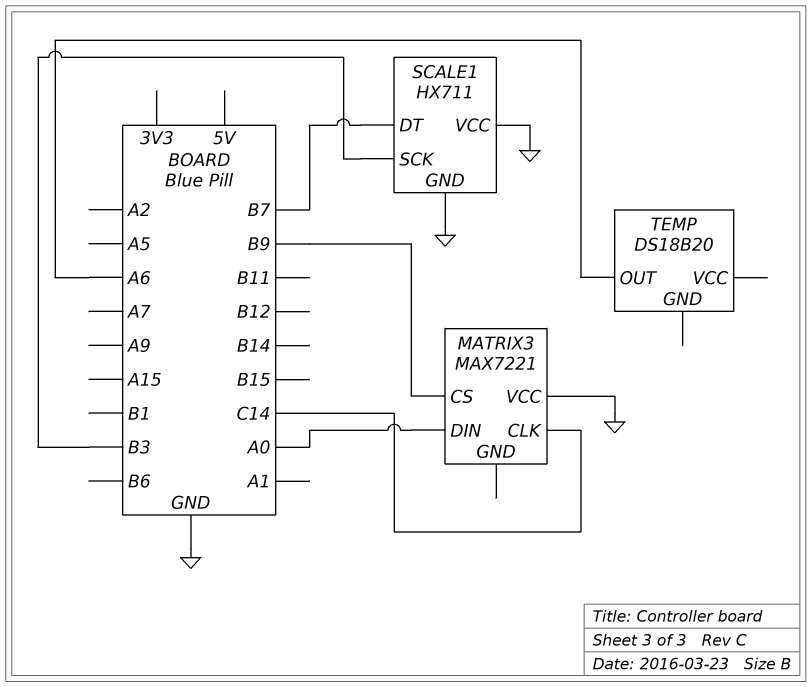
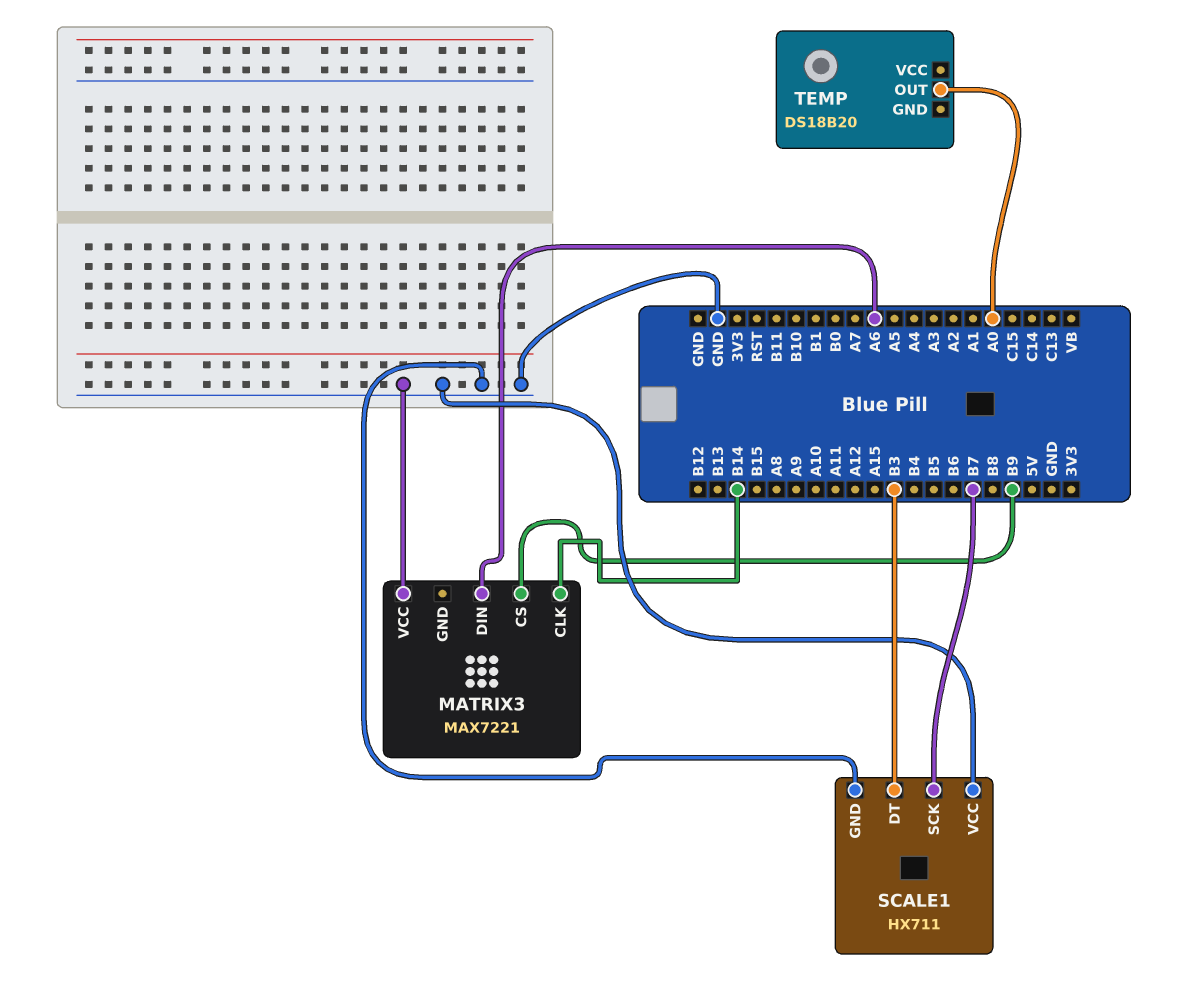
MATRIX3 pin CLK: C14 -> B14
MATRIX3 pin DIN: A0 -> A6
SCALE1 pin DT: B7 -> B3
SCALE1 pin SCK: B3 -> B7
TEMP pin OUT: A6 -> A0

